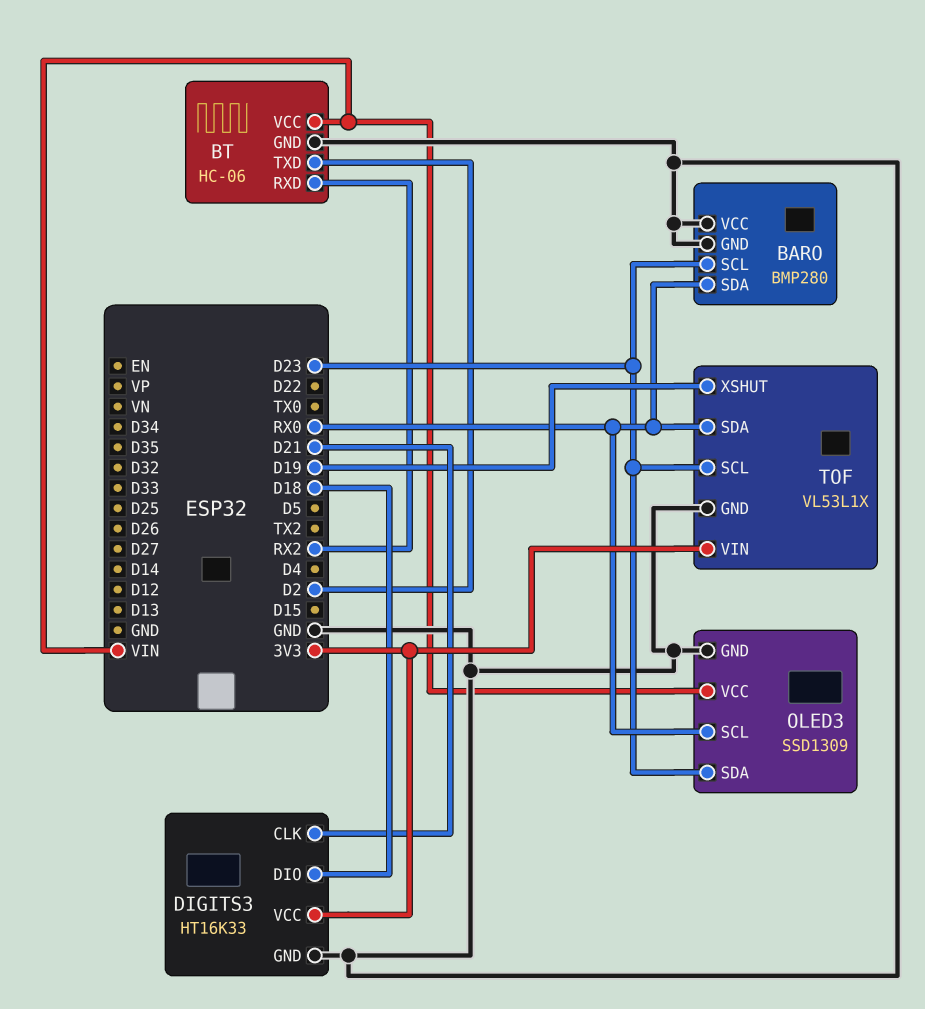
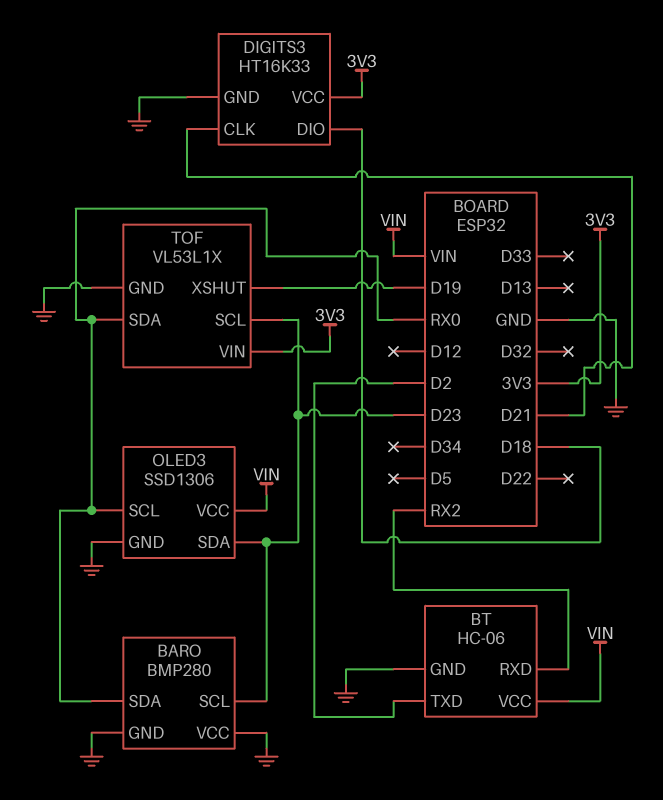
OLED3: SSD1309 -> SSD1306

